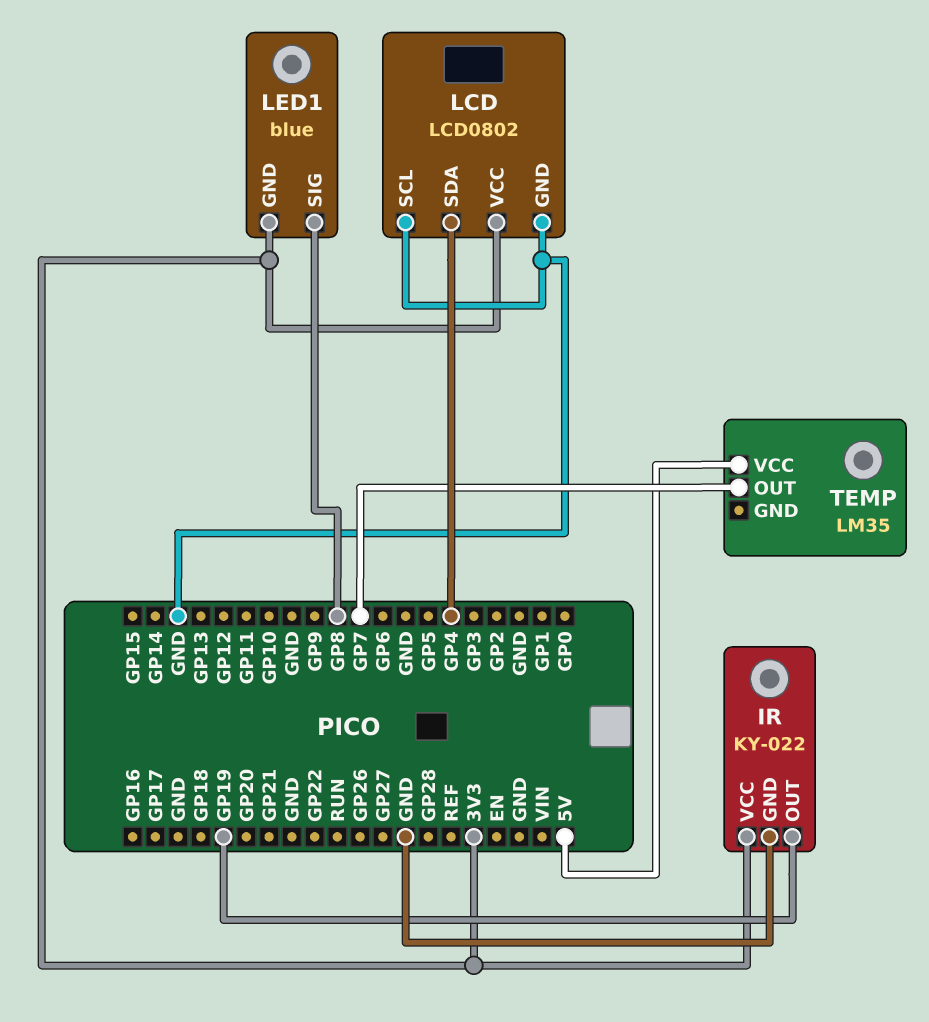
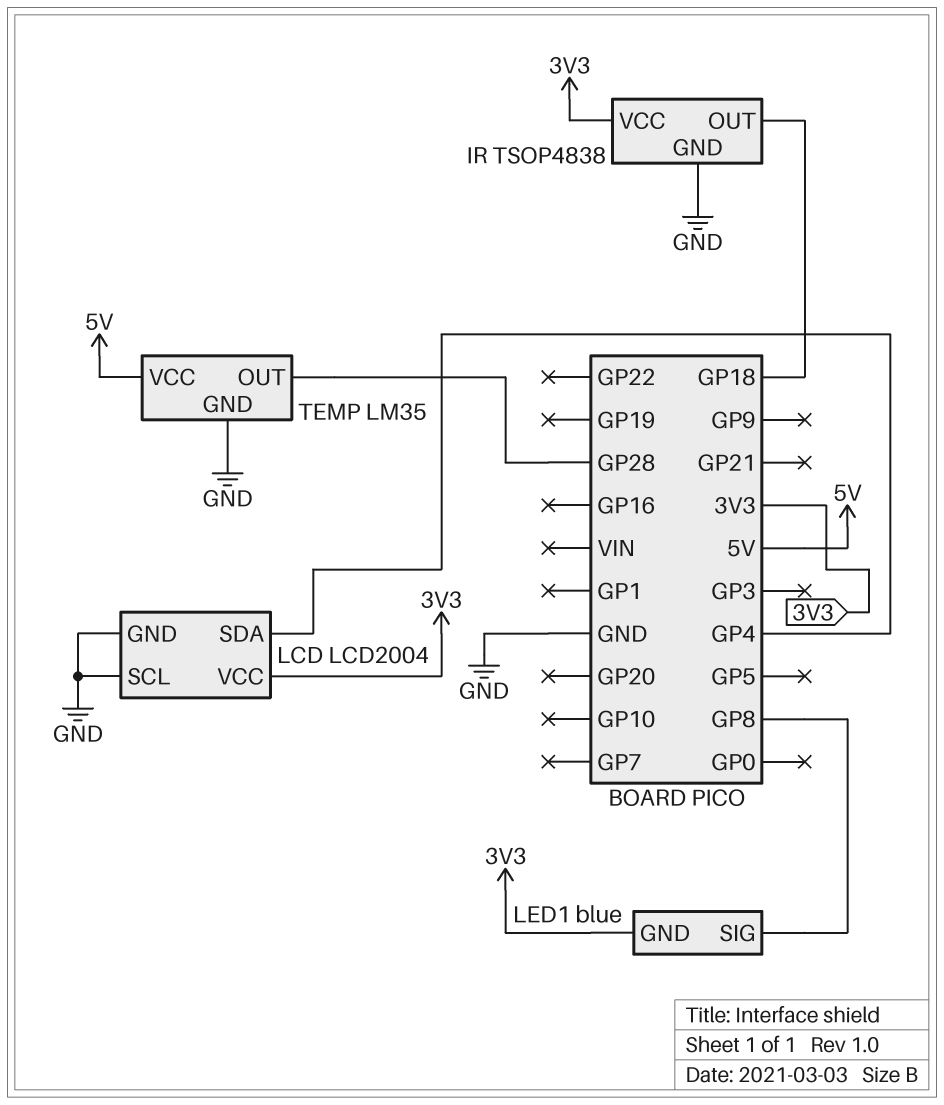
IR: KY-022 -> TSOP4838
IR pin OUT: GP19 -> GP18
LCD: LCD0802 -> LCD2004
TEMP pin GND: none -> GND
TEMP pin OUT: GP7 -> GP28

